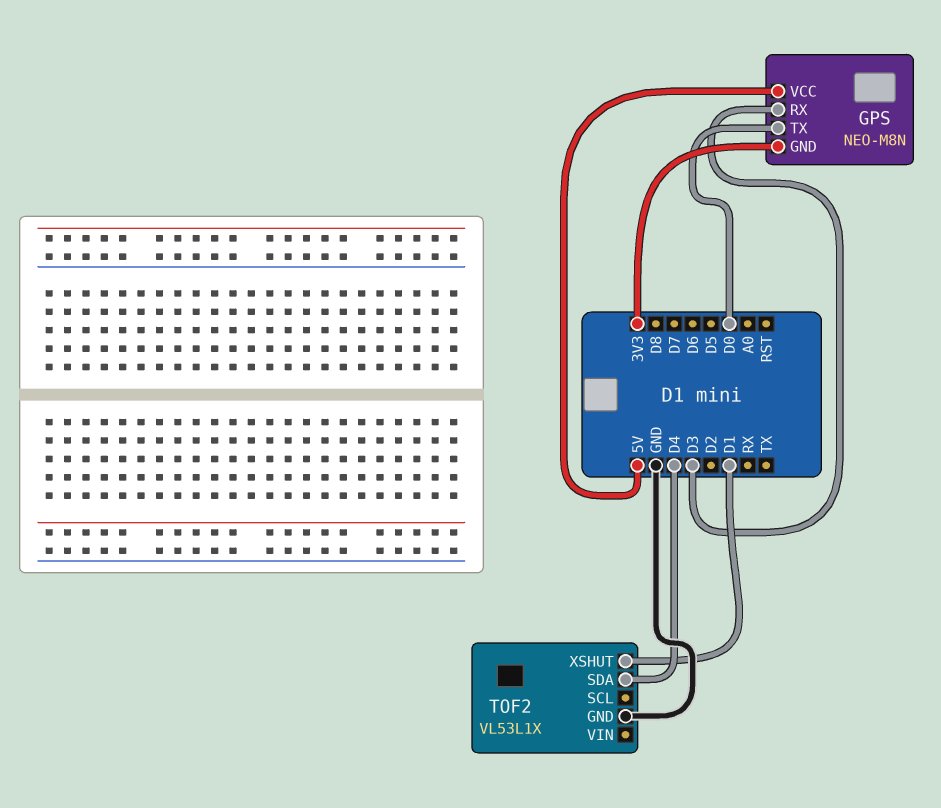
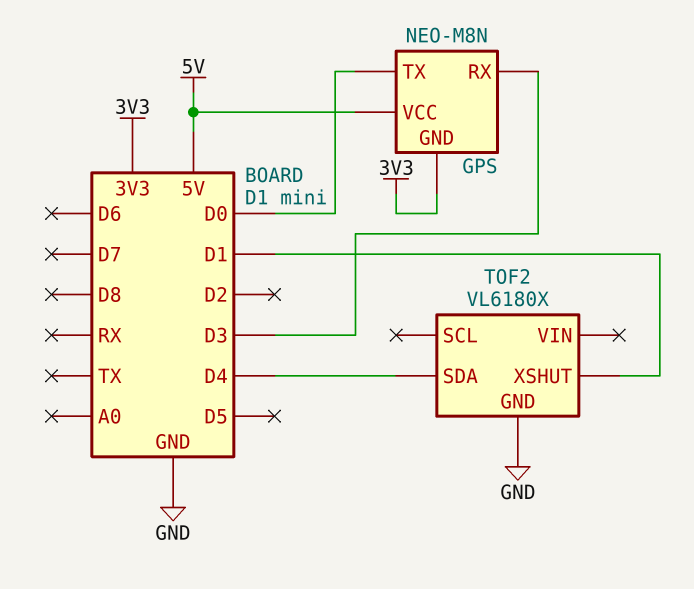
TOF2: VL53L1X -> VL6180X

